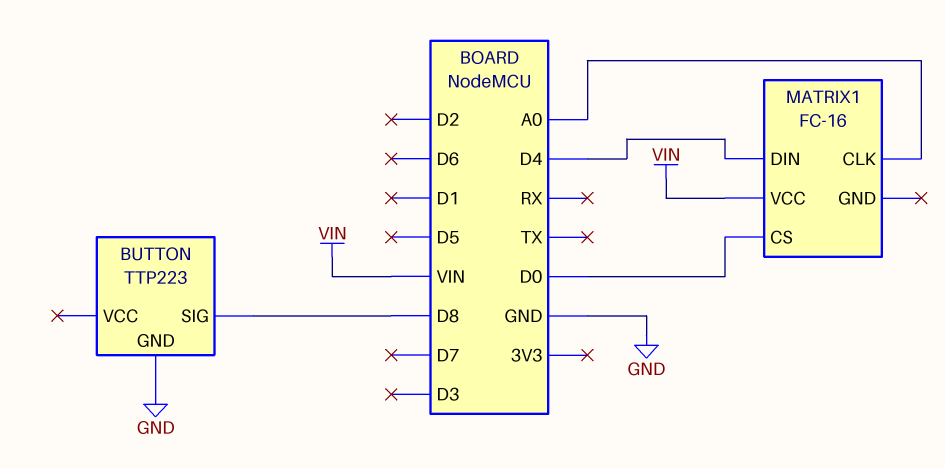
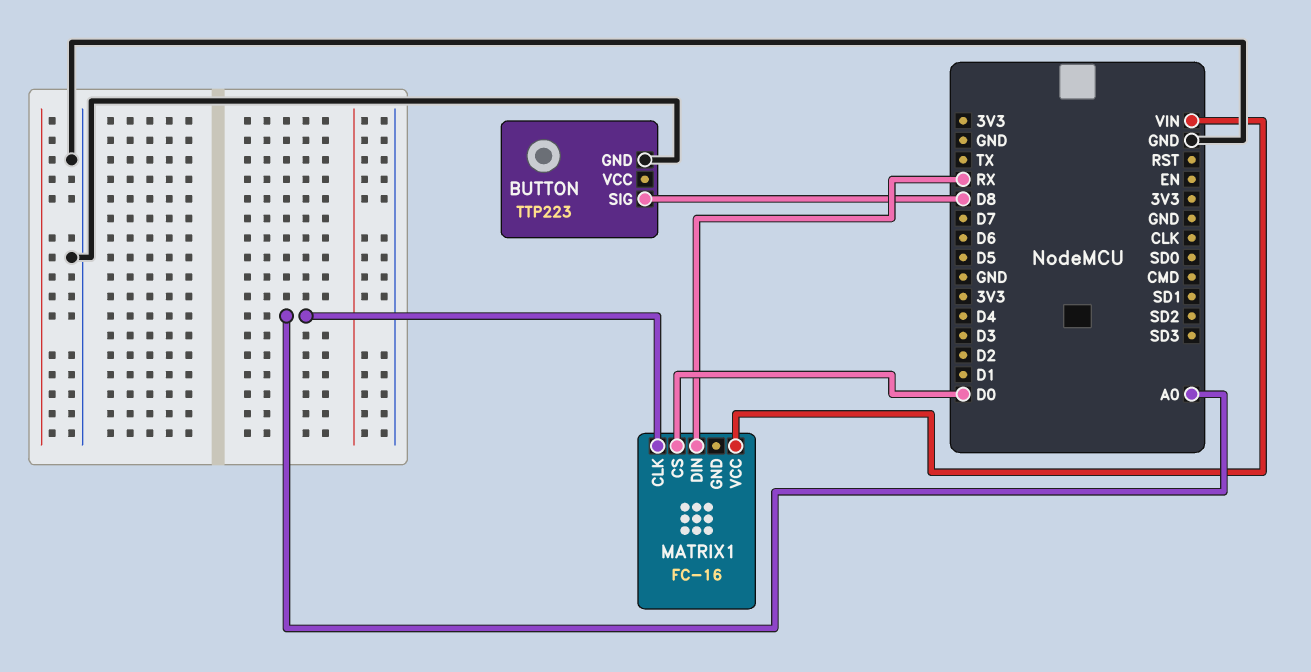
MATRIX1 pin DIN: D4 -> RX

